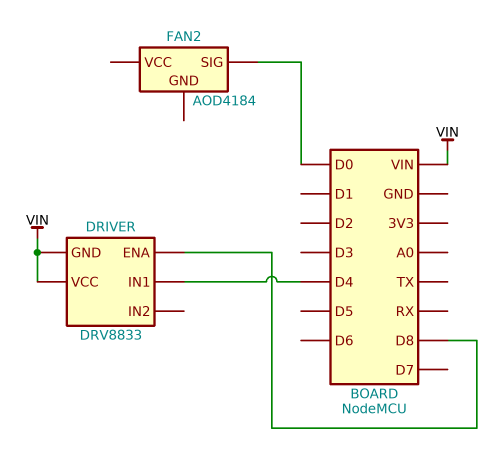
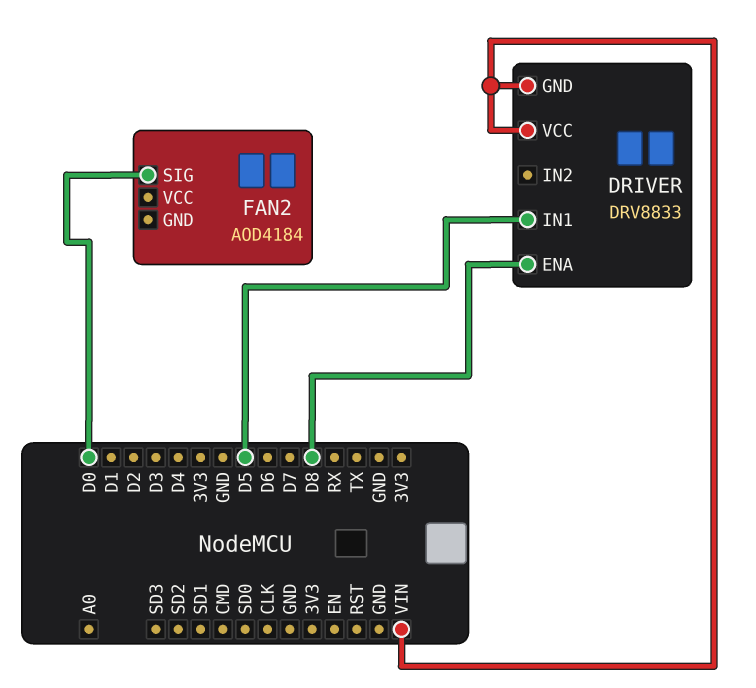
DRIVER pin IN1: D4 -> D5

